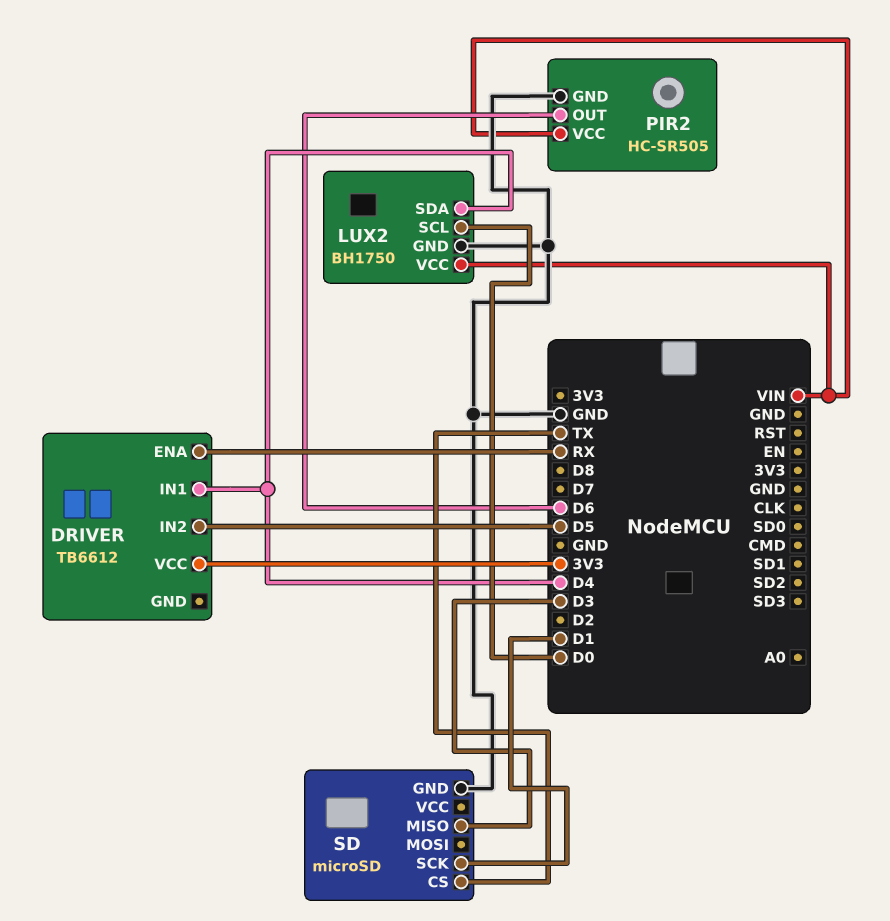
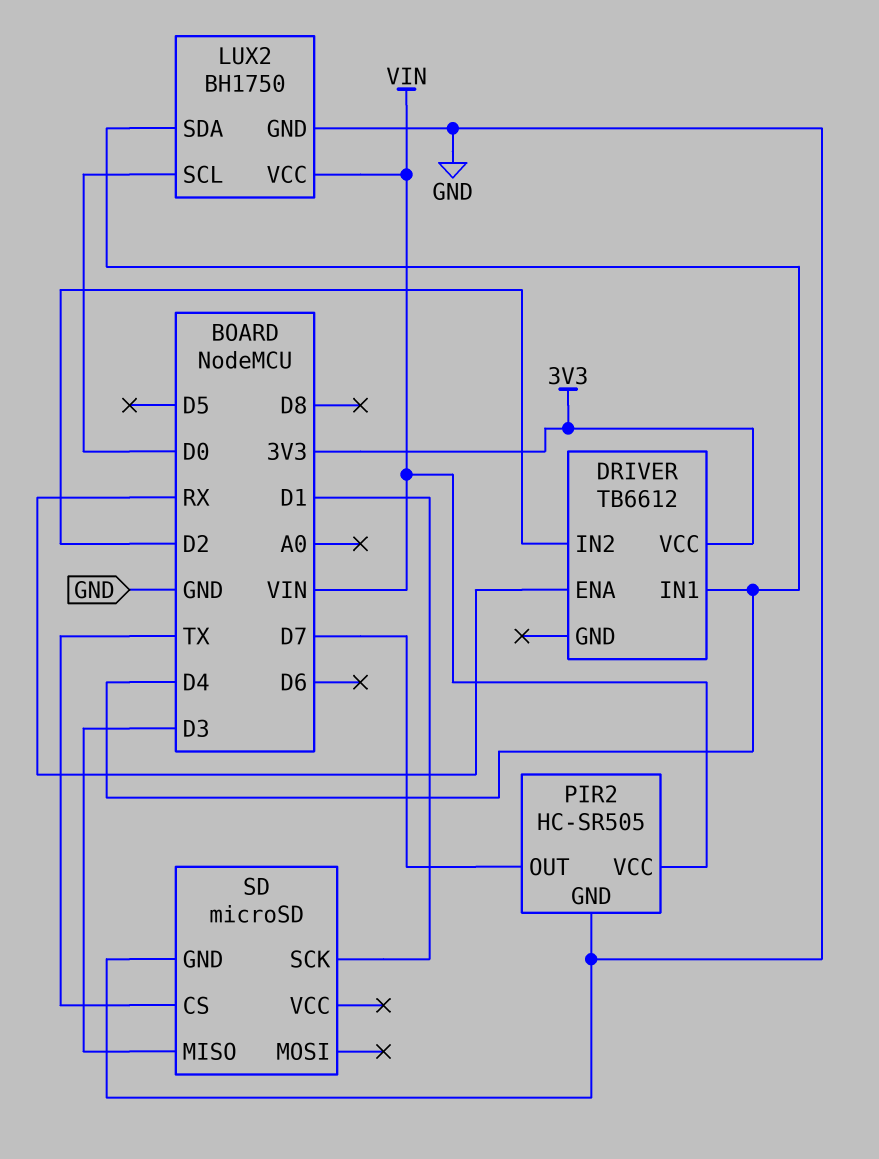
DRIVER pin IN2: D5 -> D2
PIR2 pin OUT: D6 -> D7

